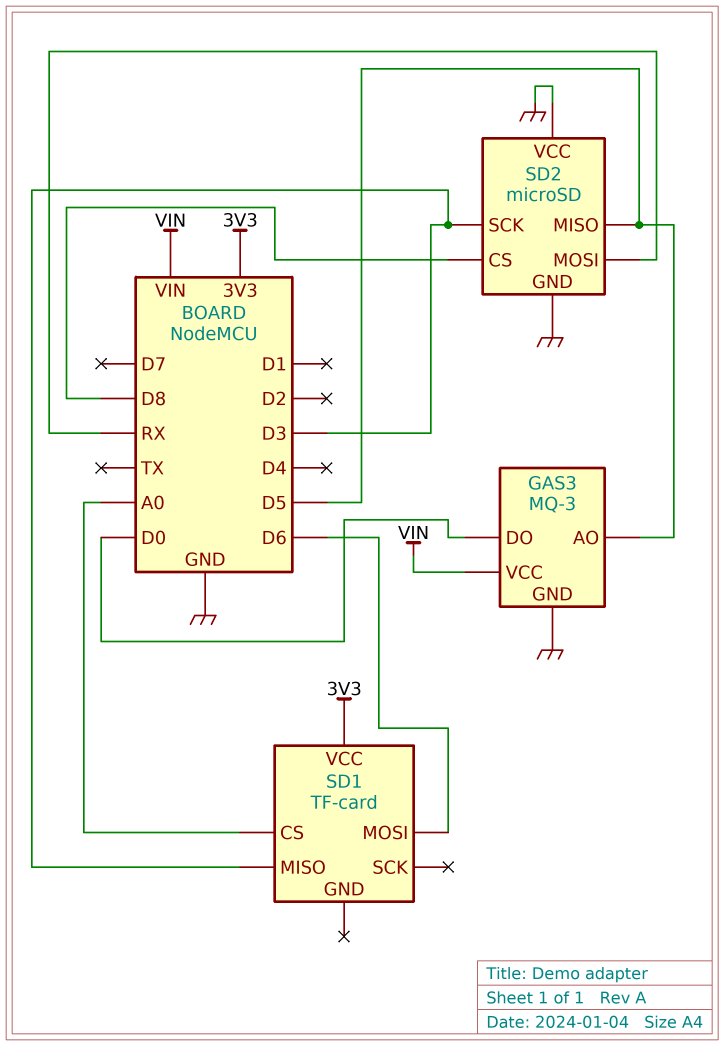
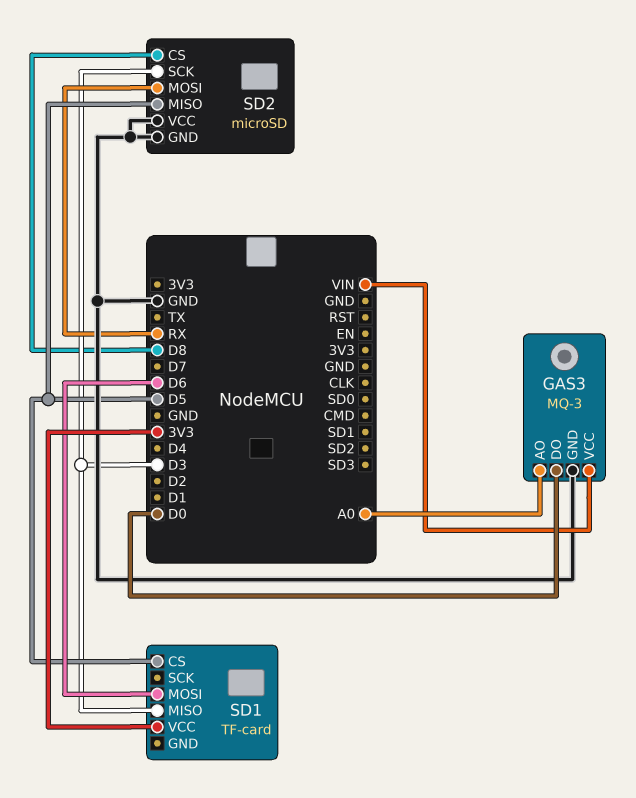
GAS3 pin AO: D5 -> A0
SD1 pin CS: A0 -> D5

